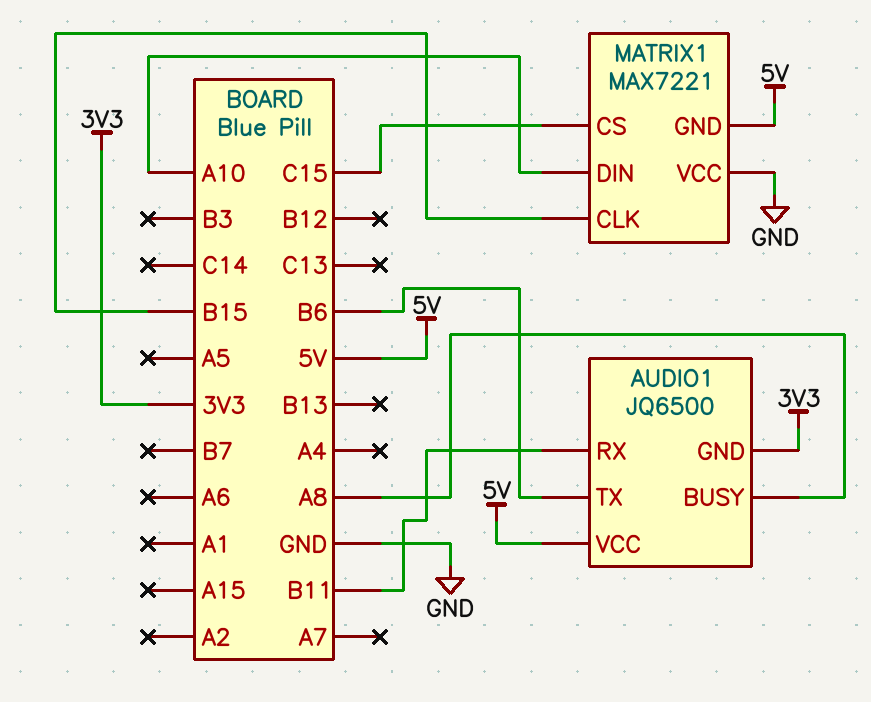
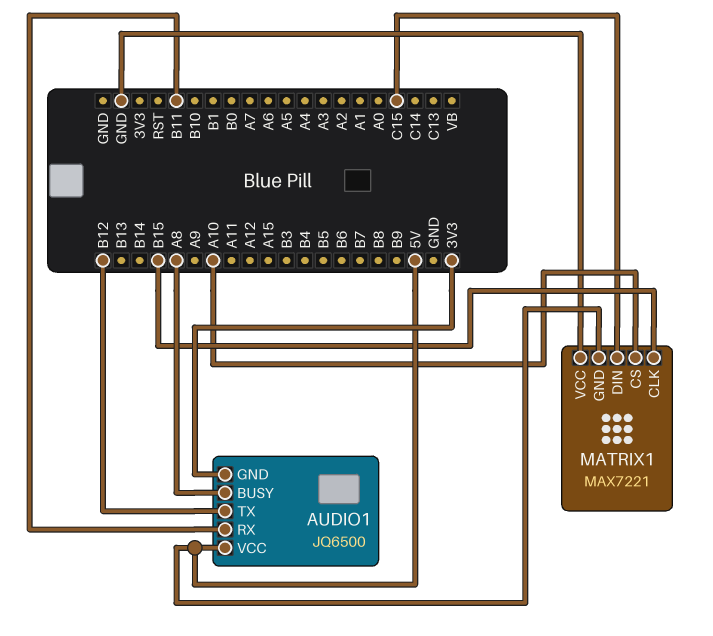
AUDIO1 pin TX: B6 -> B12
MATRIX1 pin CS: C15 -> A10
MATRIX1 pin DIN: A10 -> C15

